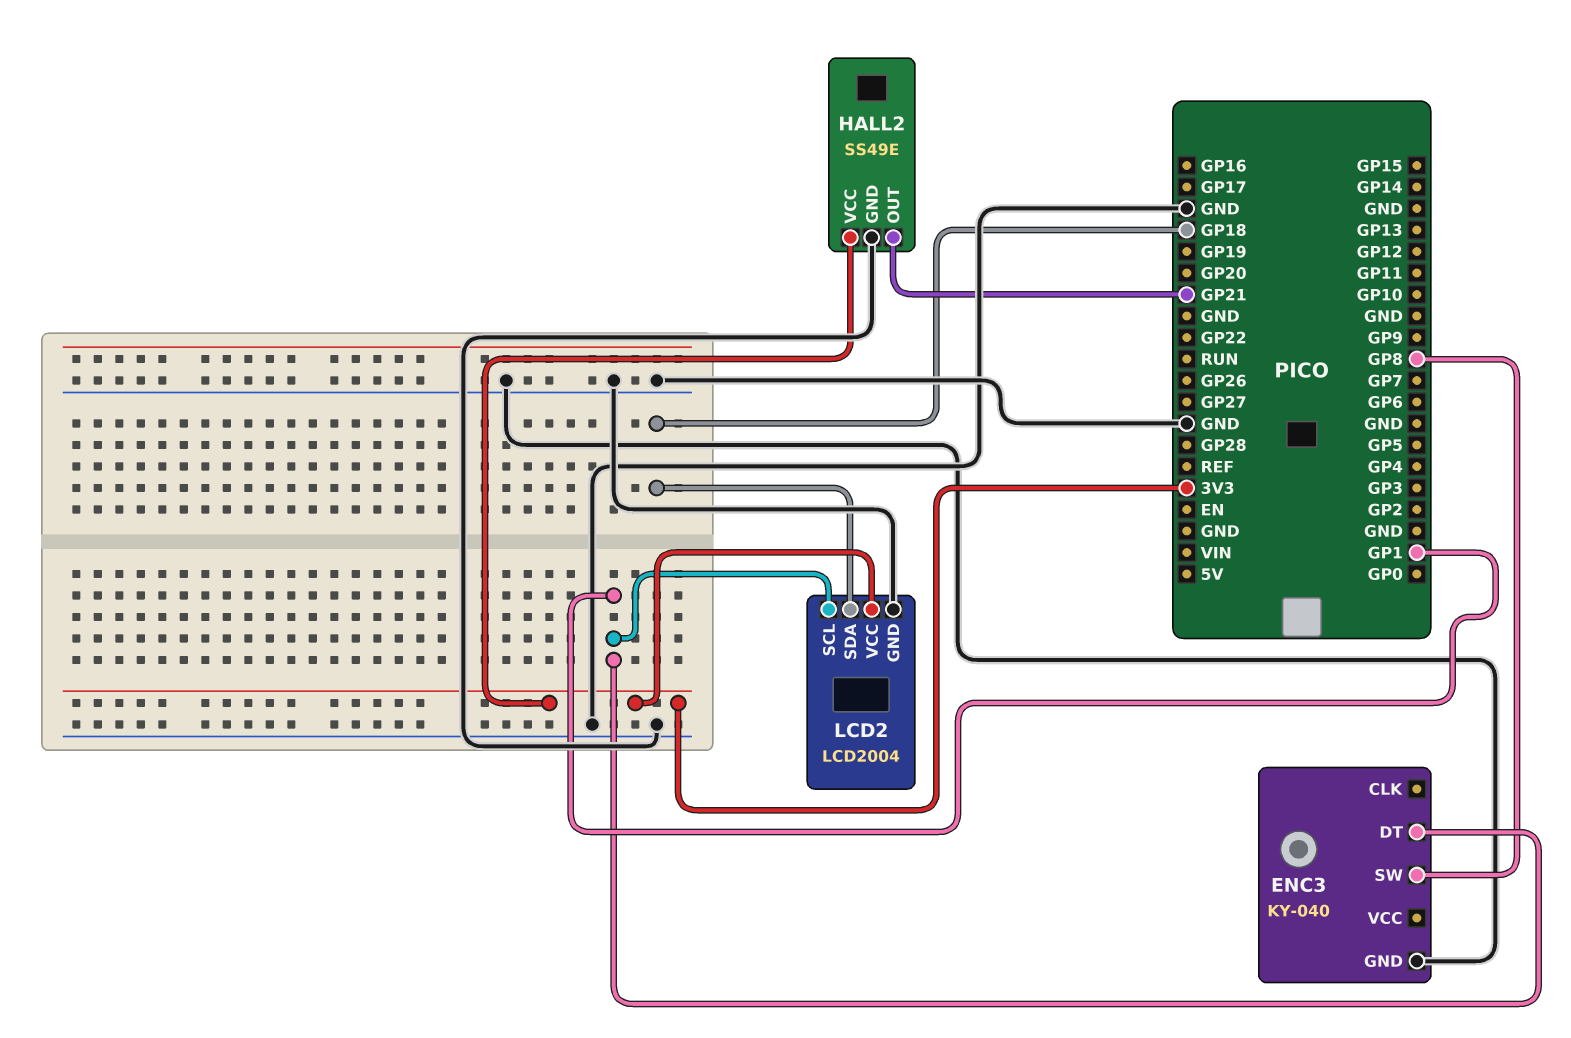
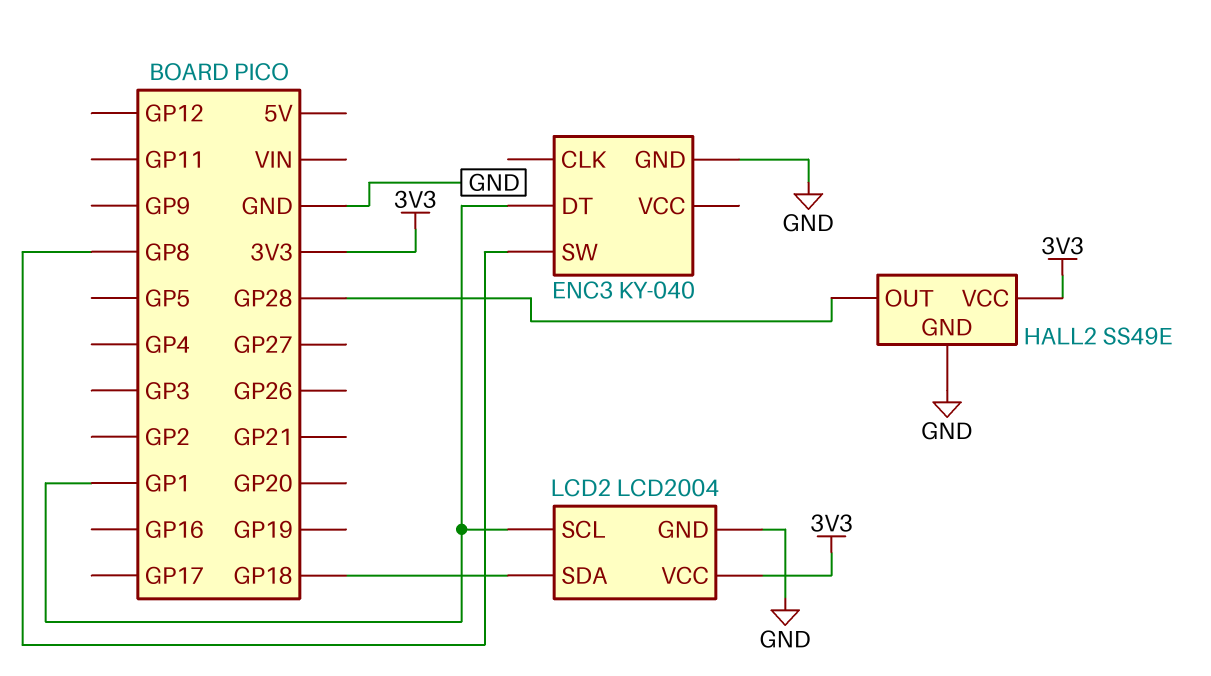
HALL2 pin OUT: GP21 -> GP28

